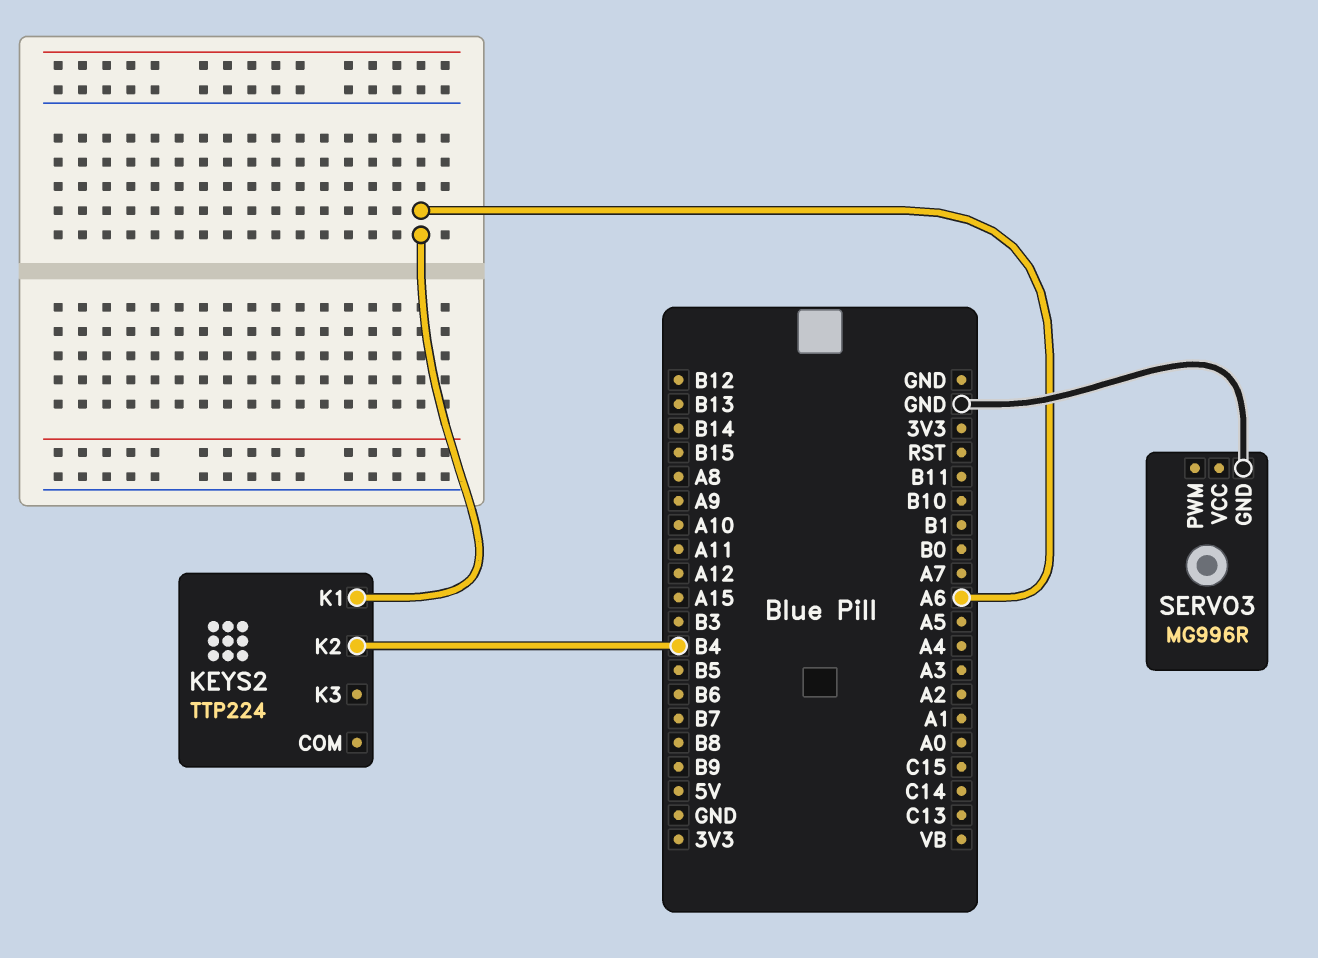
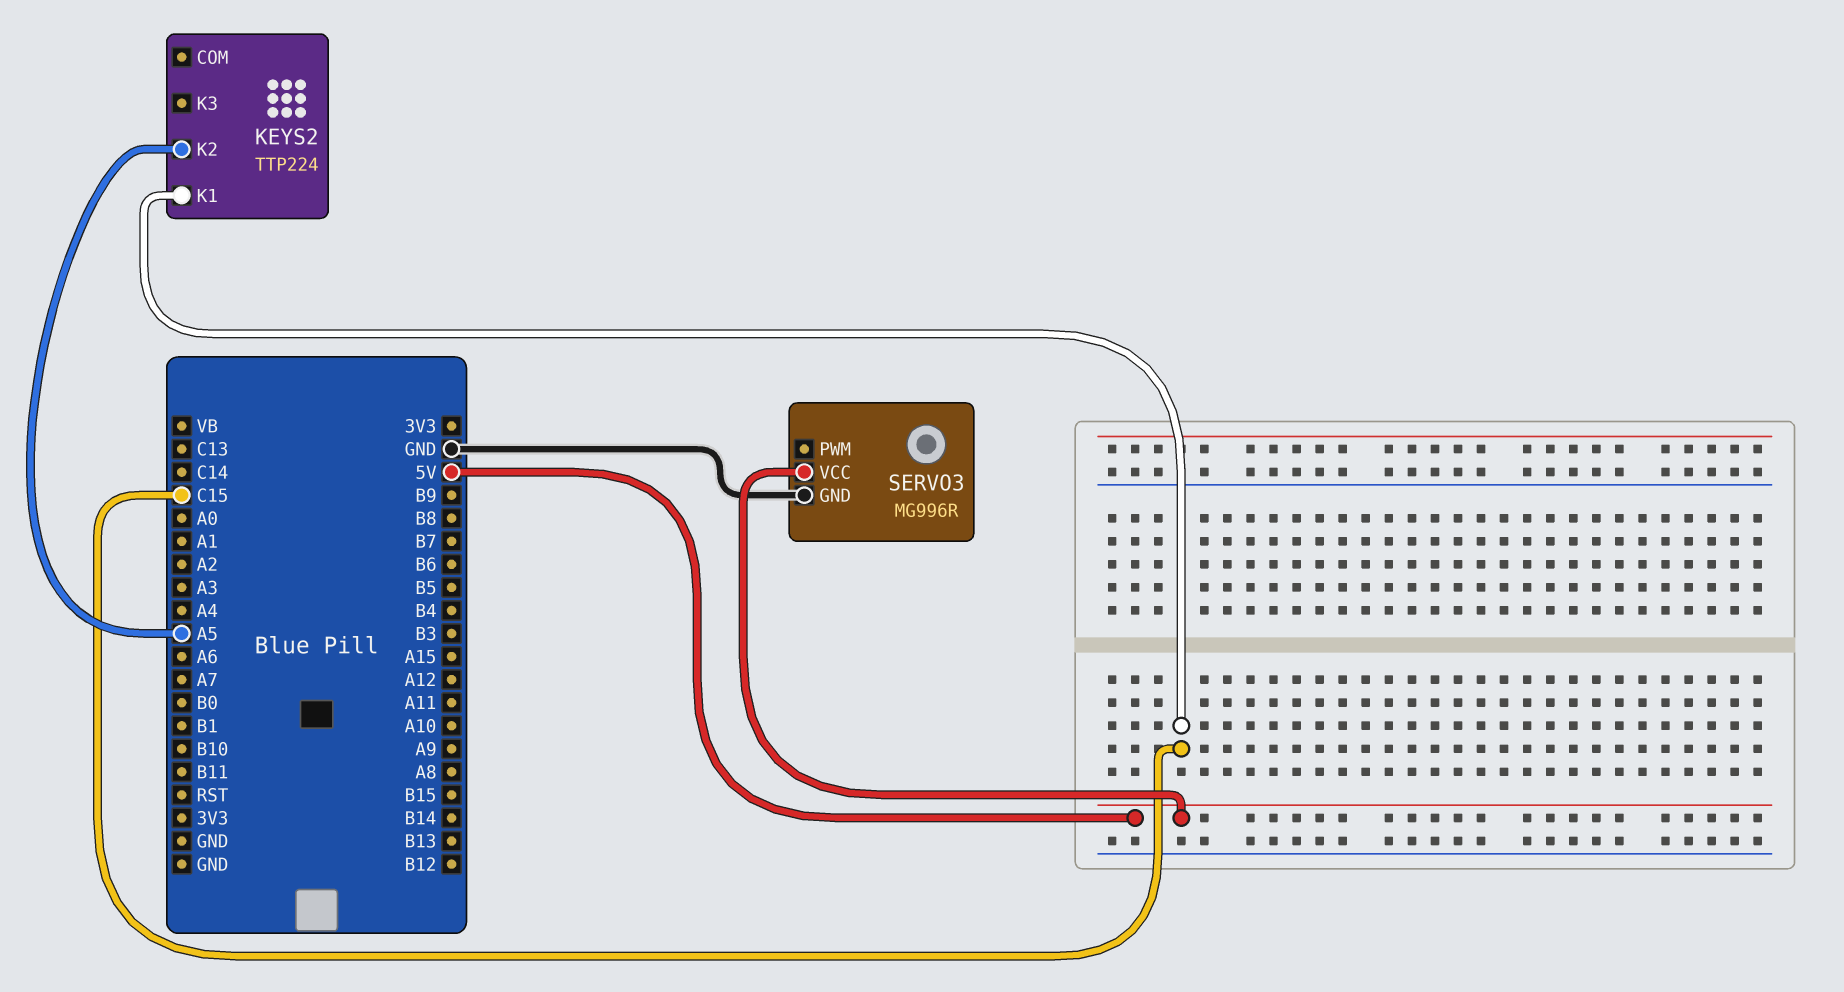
KEYS2 pin K1: A6 -> C15
KEYS2 pin K2: B4 -> A5
SERVO3 pin VCC: none -> 5V

